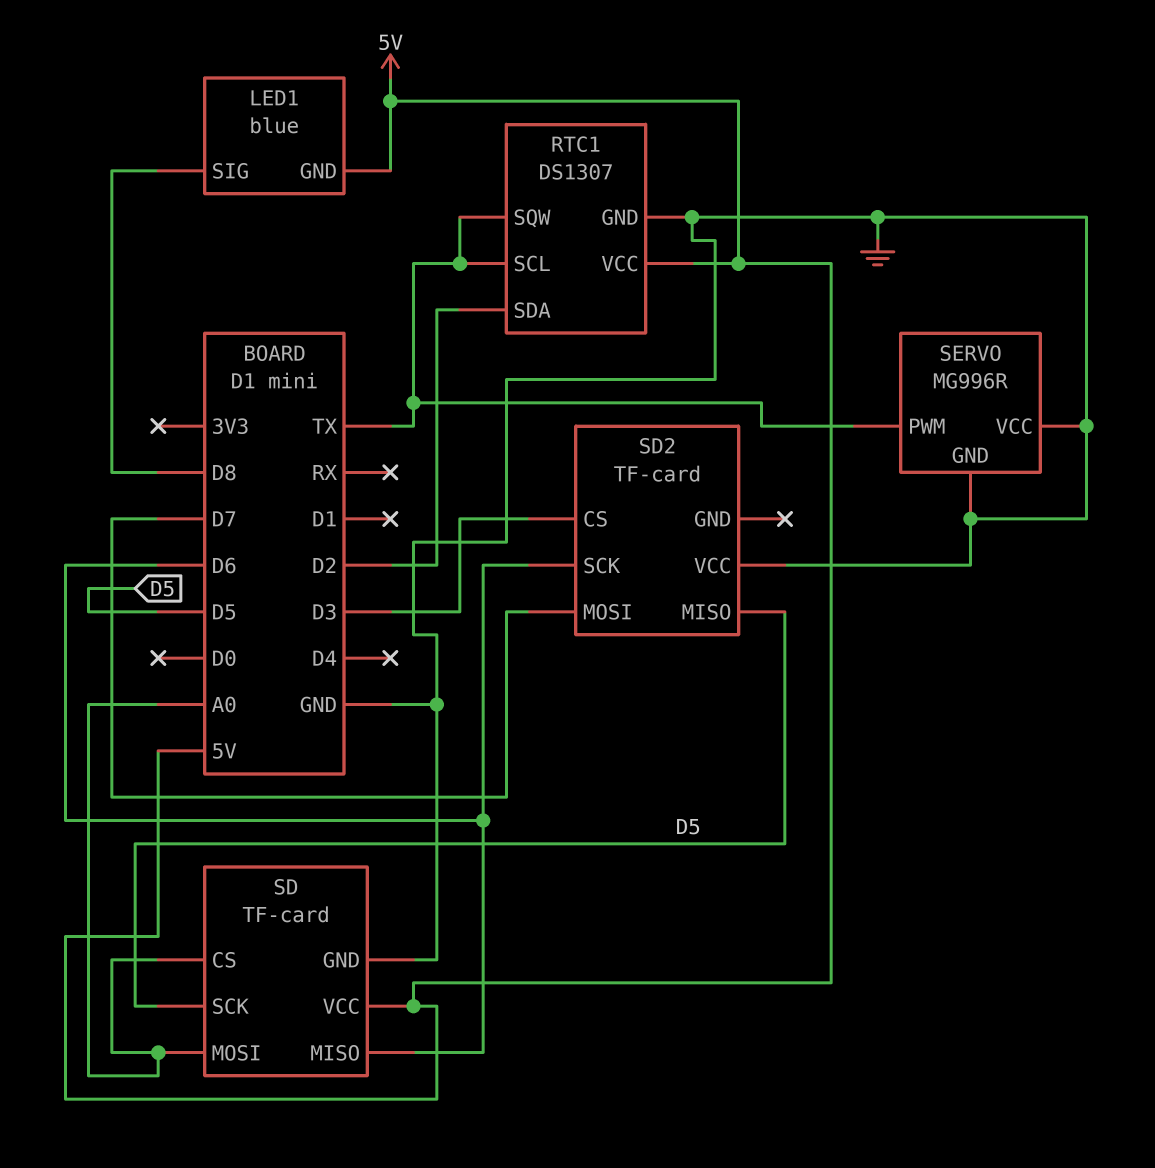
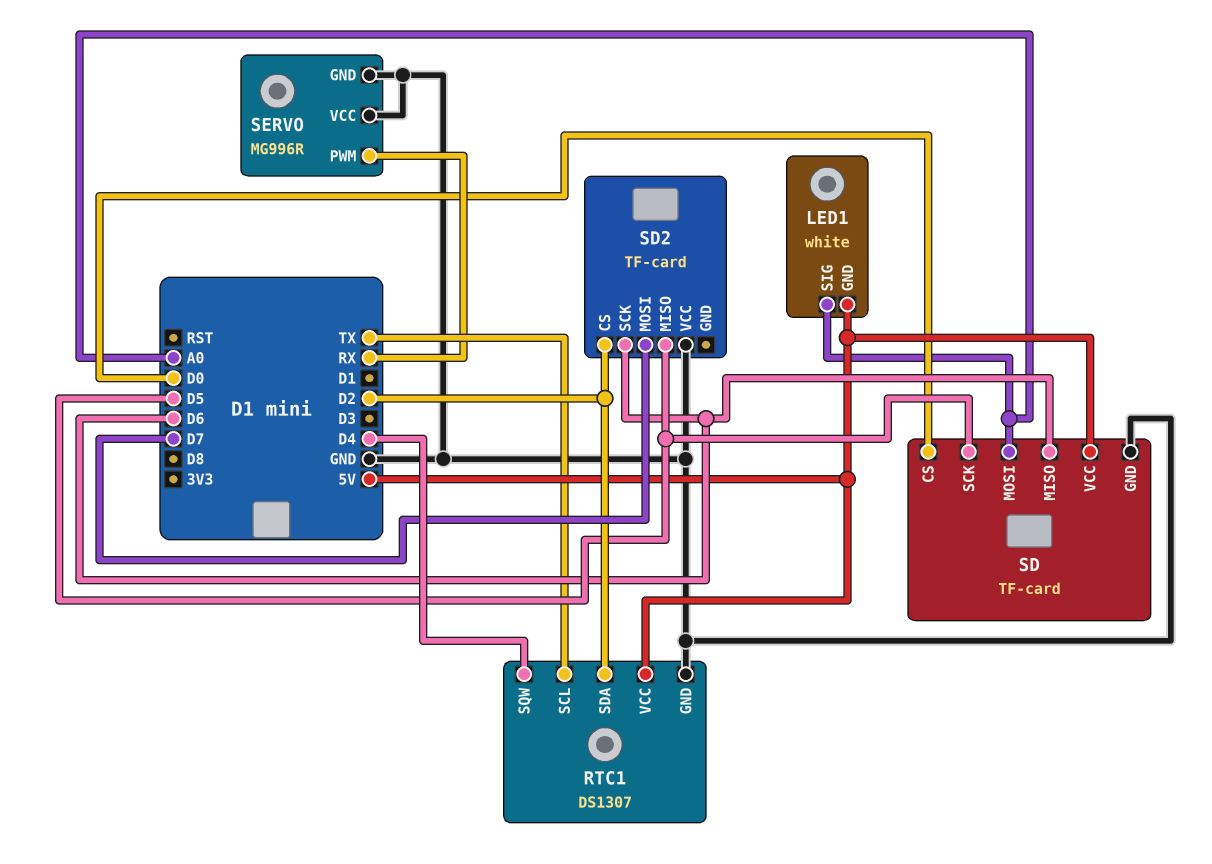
LED1: blue -> white
LED1 pin SIG: D8 -> A0
RTC1 pin SQW: TX -> D4
SD pin CS: A0 -> D0
SD2 pin CS: D3 -> D2
SERVO pin PWM: TX -> RX

